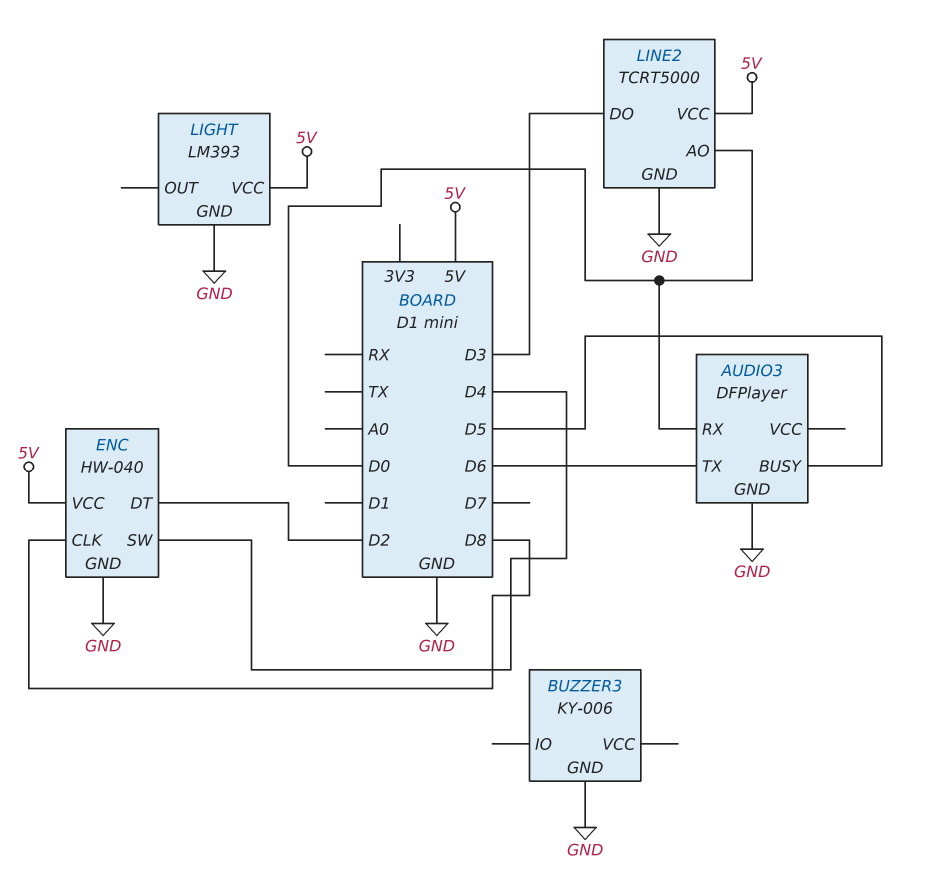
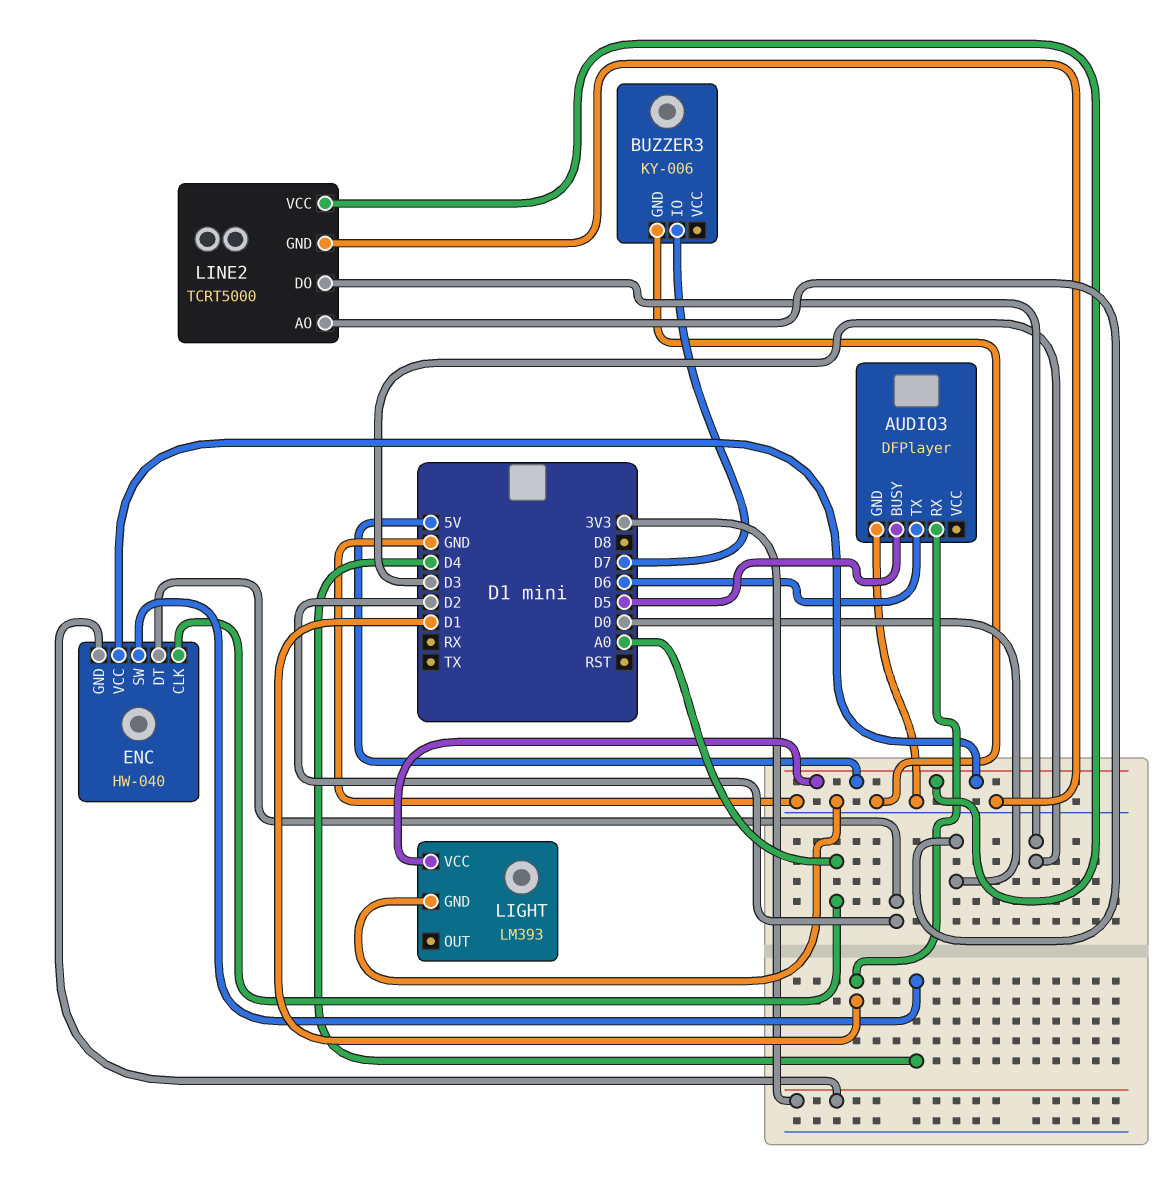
AUDIO3 pin RX: D0 -> D1
BUZZER3 pin IO: none -> D7
ENC pin CLK: D8 -> A0
ENC pin GND: GND -> 3V3

